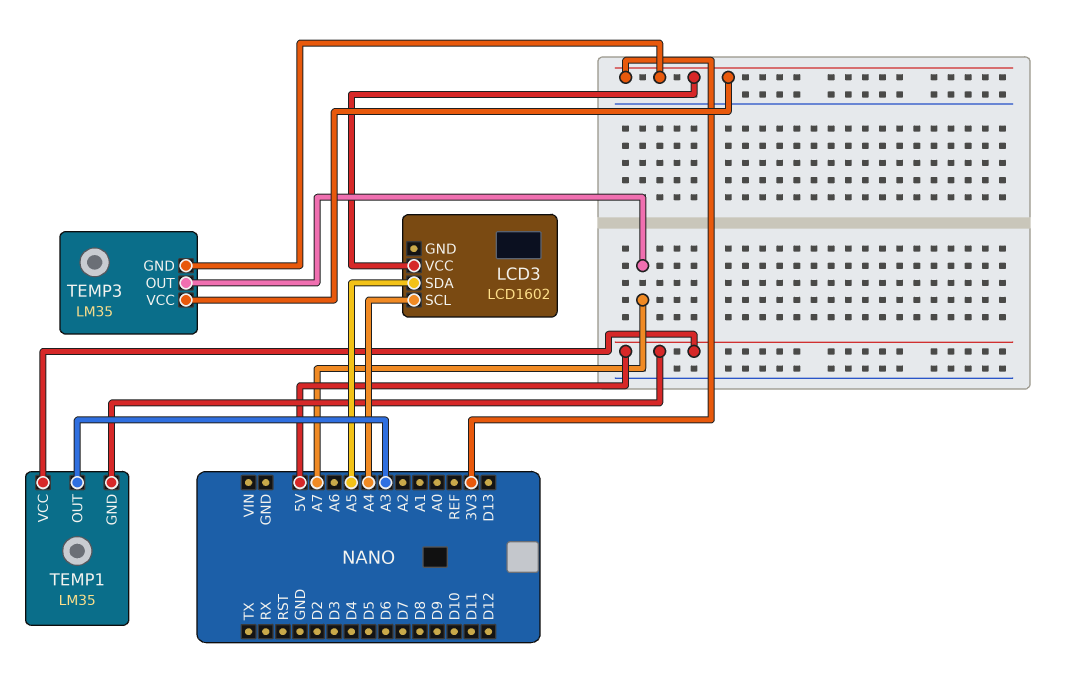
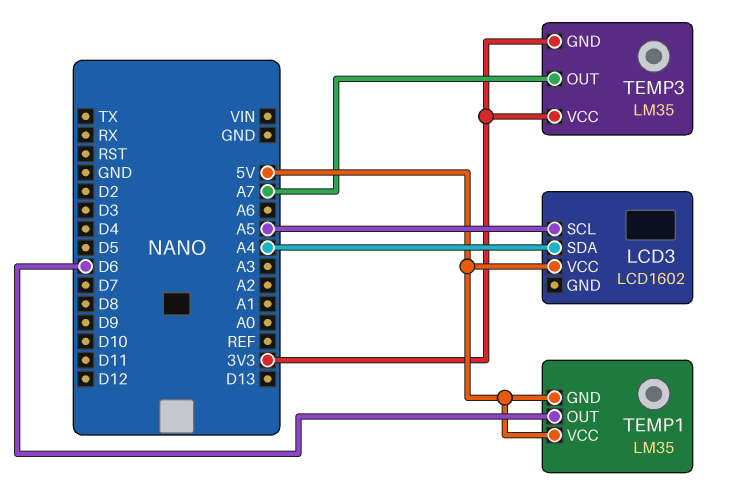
LCD3 pin SCL: A4 -> A5
LCD3 pin SDA: A5 -> A4
LCD3 pin VCC: 3V3 -> 5V
TEMP1 pin OUT: A3 -> D6

